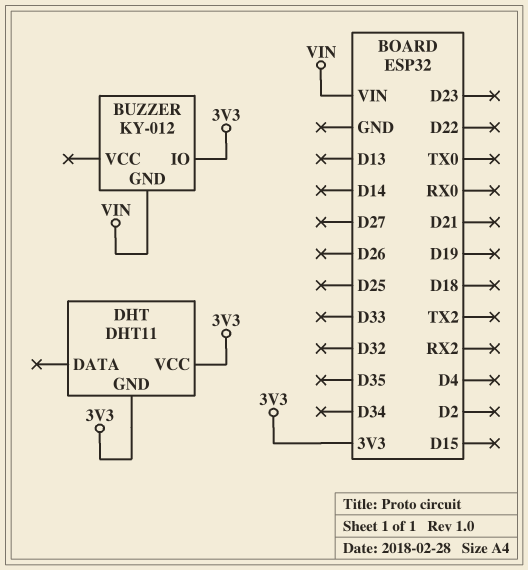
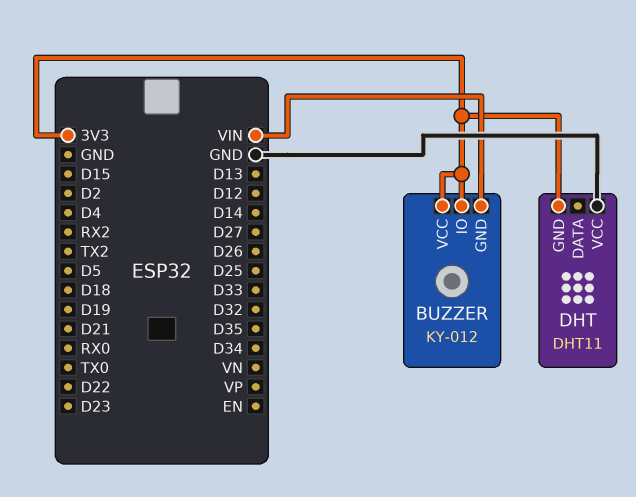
BUZZER pin VCC: none -> 3V3
DHT pin VCC: 3V3 -> GND

